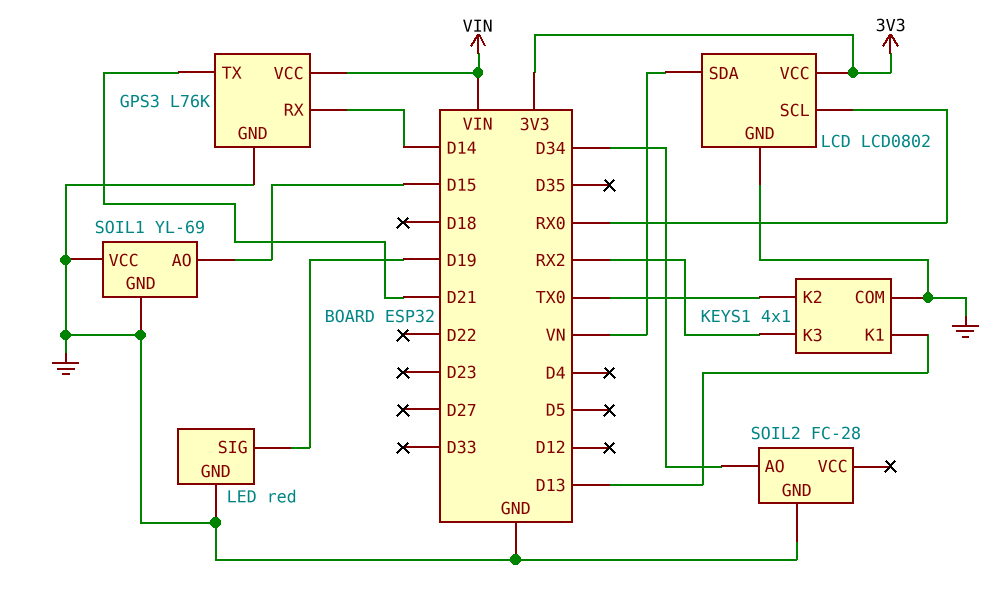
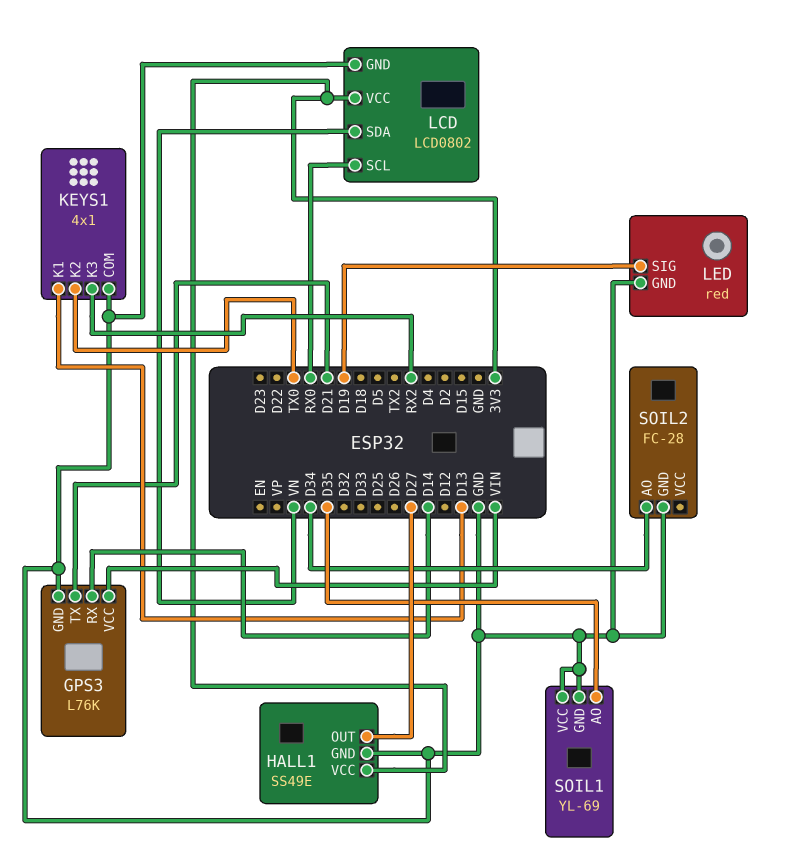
HALL1: none -> SS49E
HALL1 pin GND: none -> GND
HALL1 pin OUT: none -> D27
HALL1 pin VCC: none -> 3V3
SOIL1 pin AO: D15 -> D35

